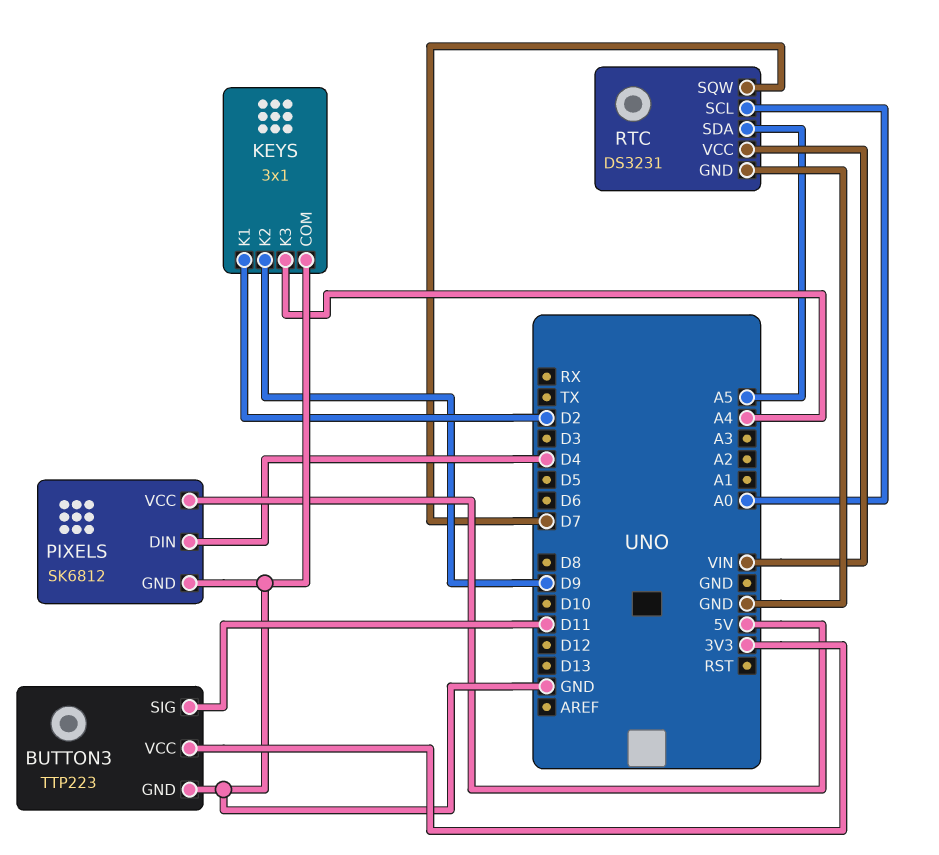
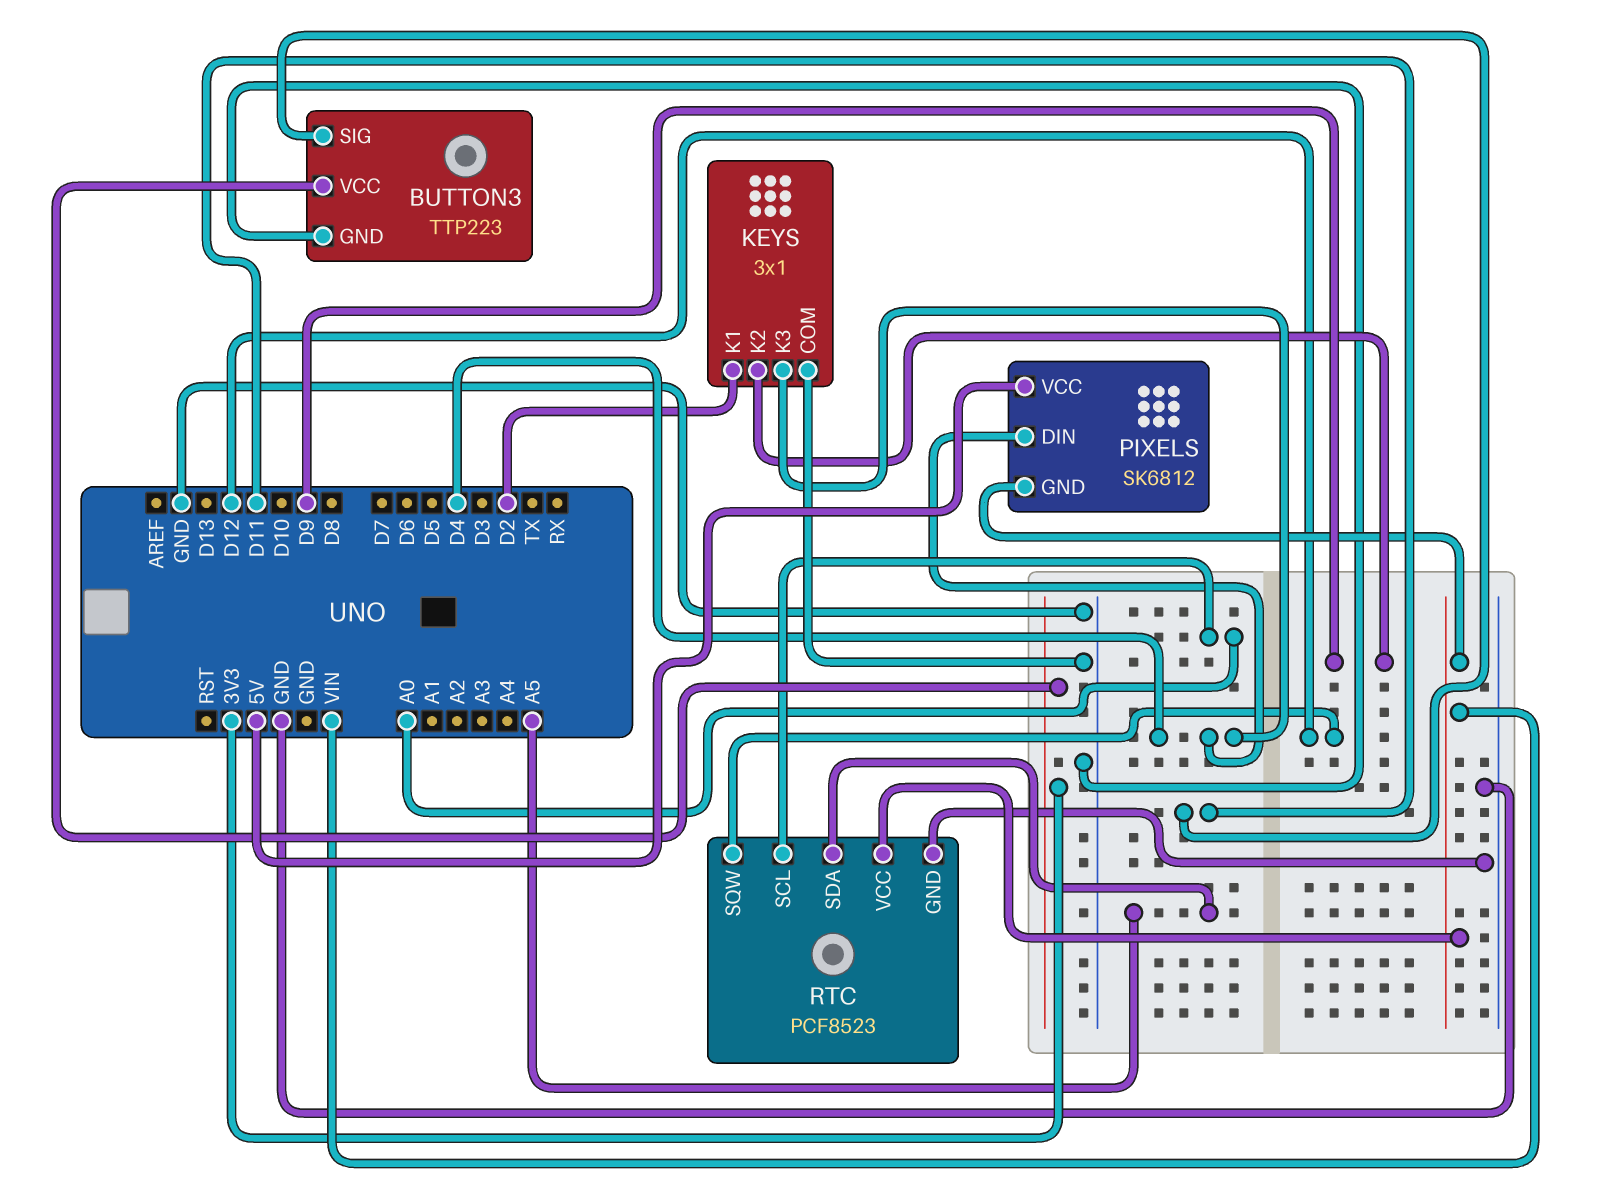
KEYS pin K3: A4 -> D4
PIXELS pin GND: GND -> VIN
RTC: DS3231 -> PCF8523
RTC pin SQW: D7 -> D12

